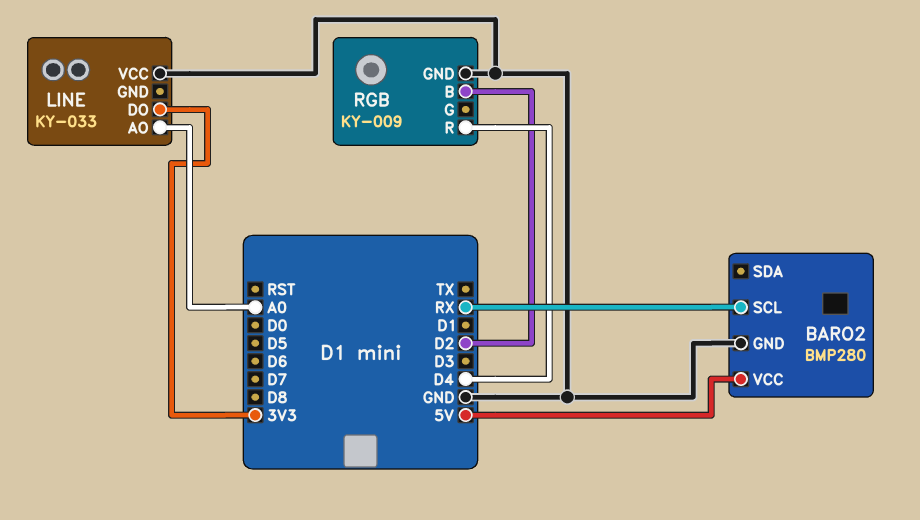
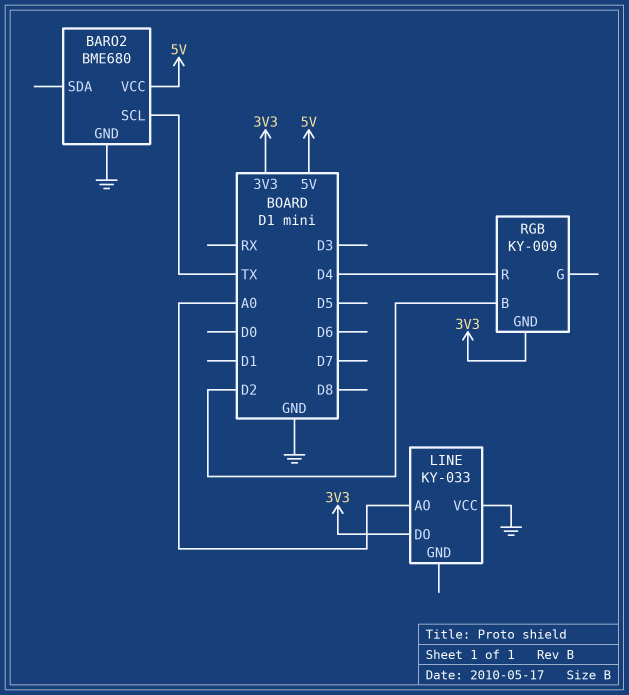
BARO2: BMP280 -> BME680
BARO2 pin SCL: RX -> TX
RGB pin GND: GND -> 3V3

